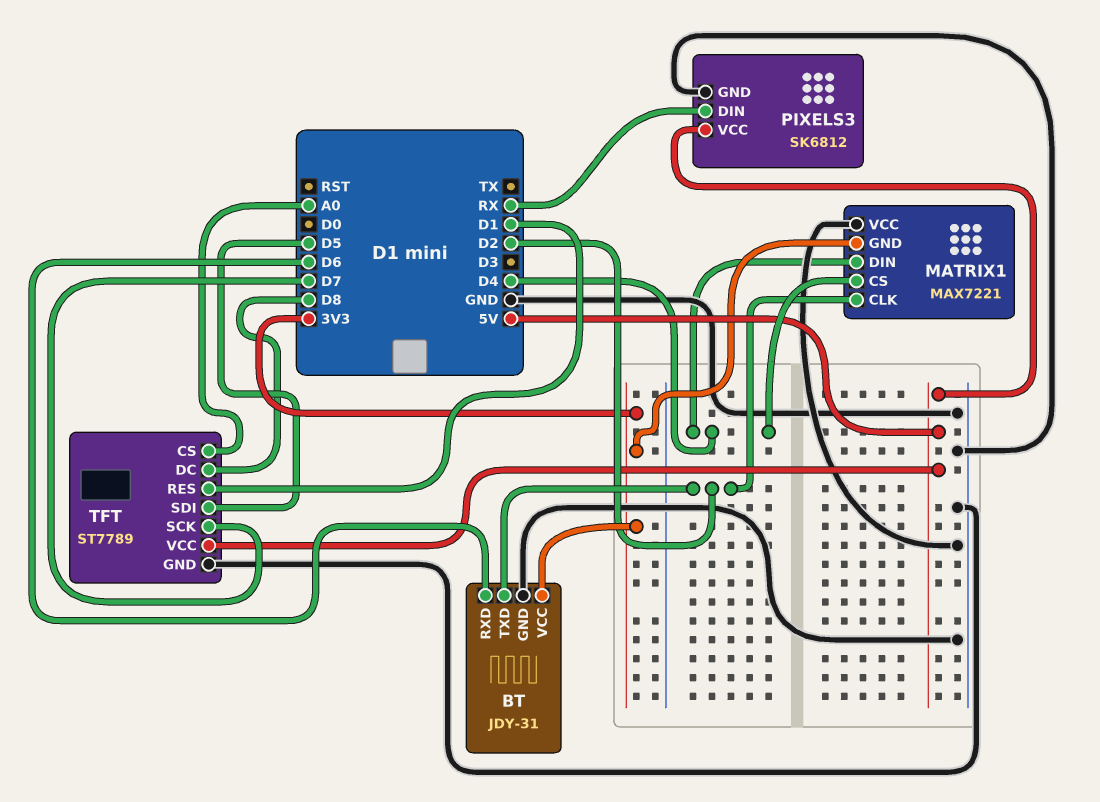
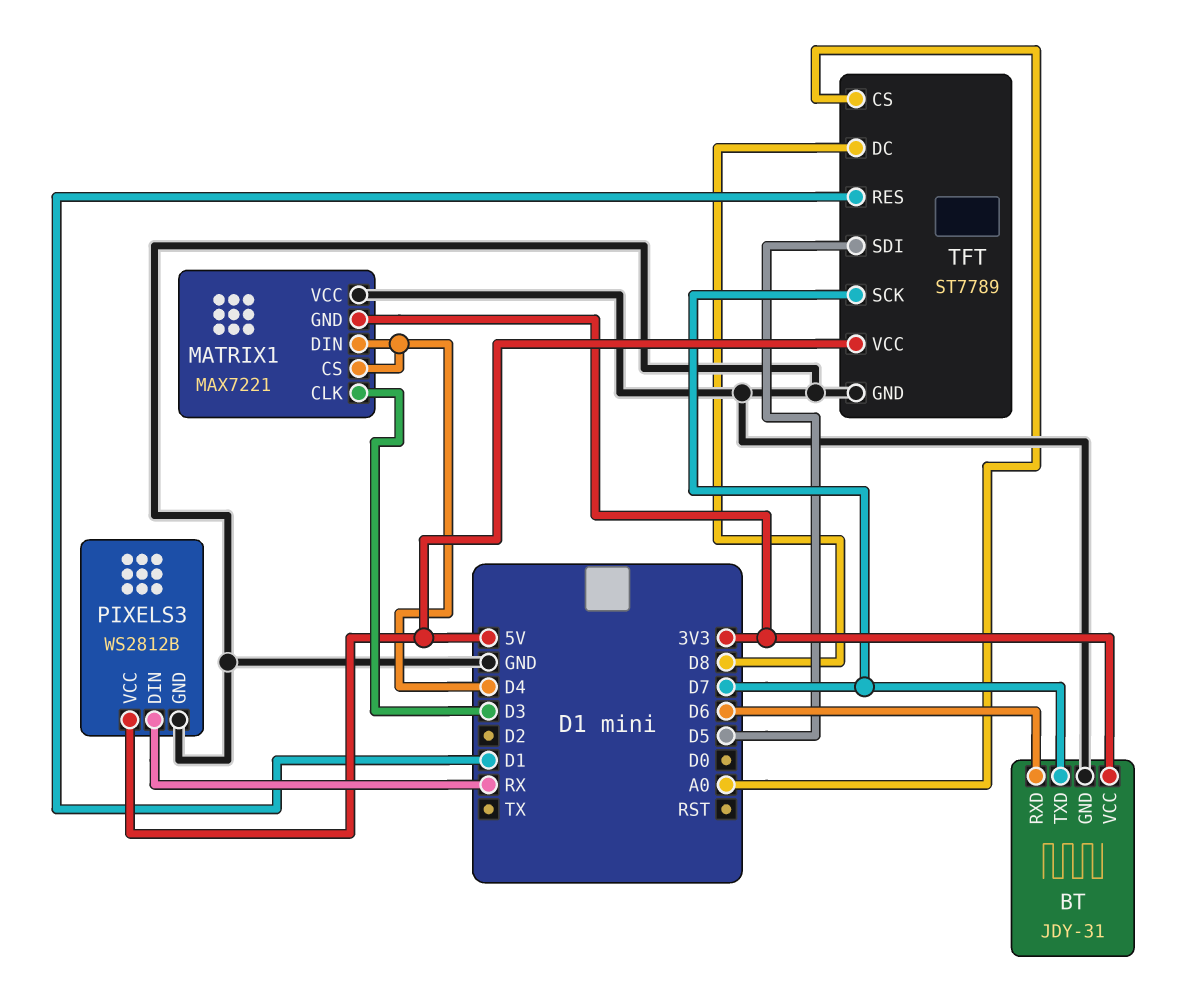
BT pin TXD: D2 -> D7
MATRIX1 pin CLK: D2 -> D3
PIXELS3: SK6812 -> WS2812B

